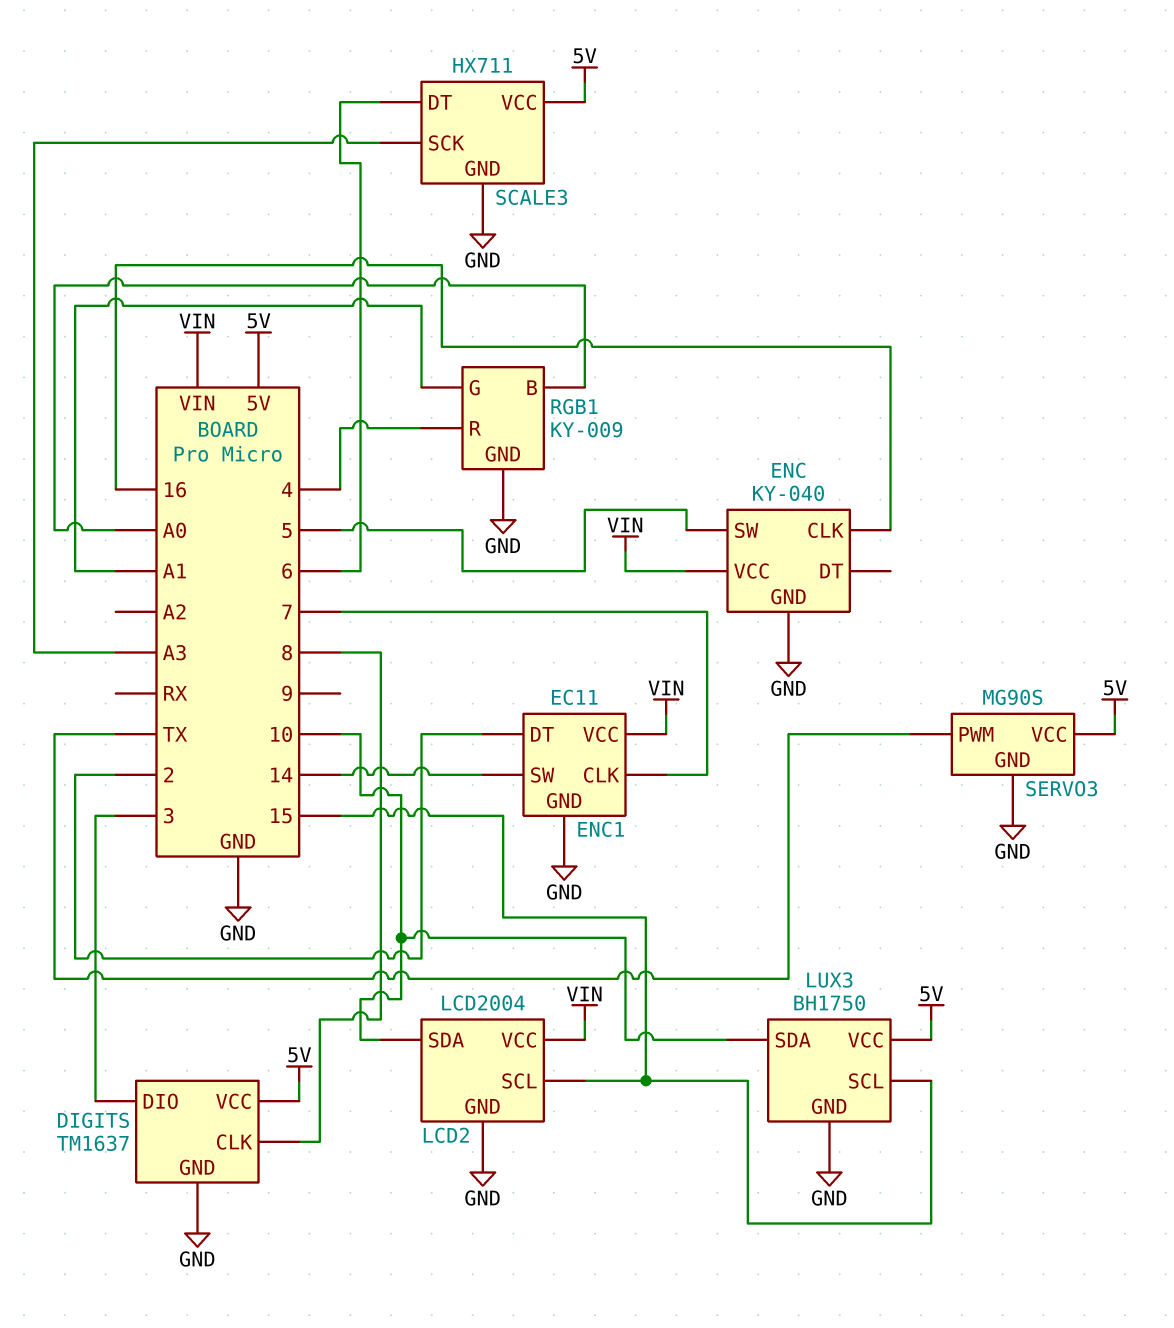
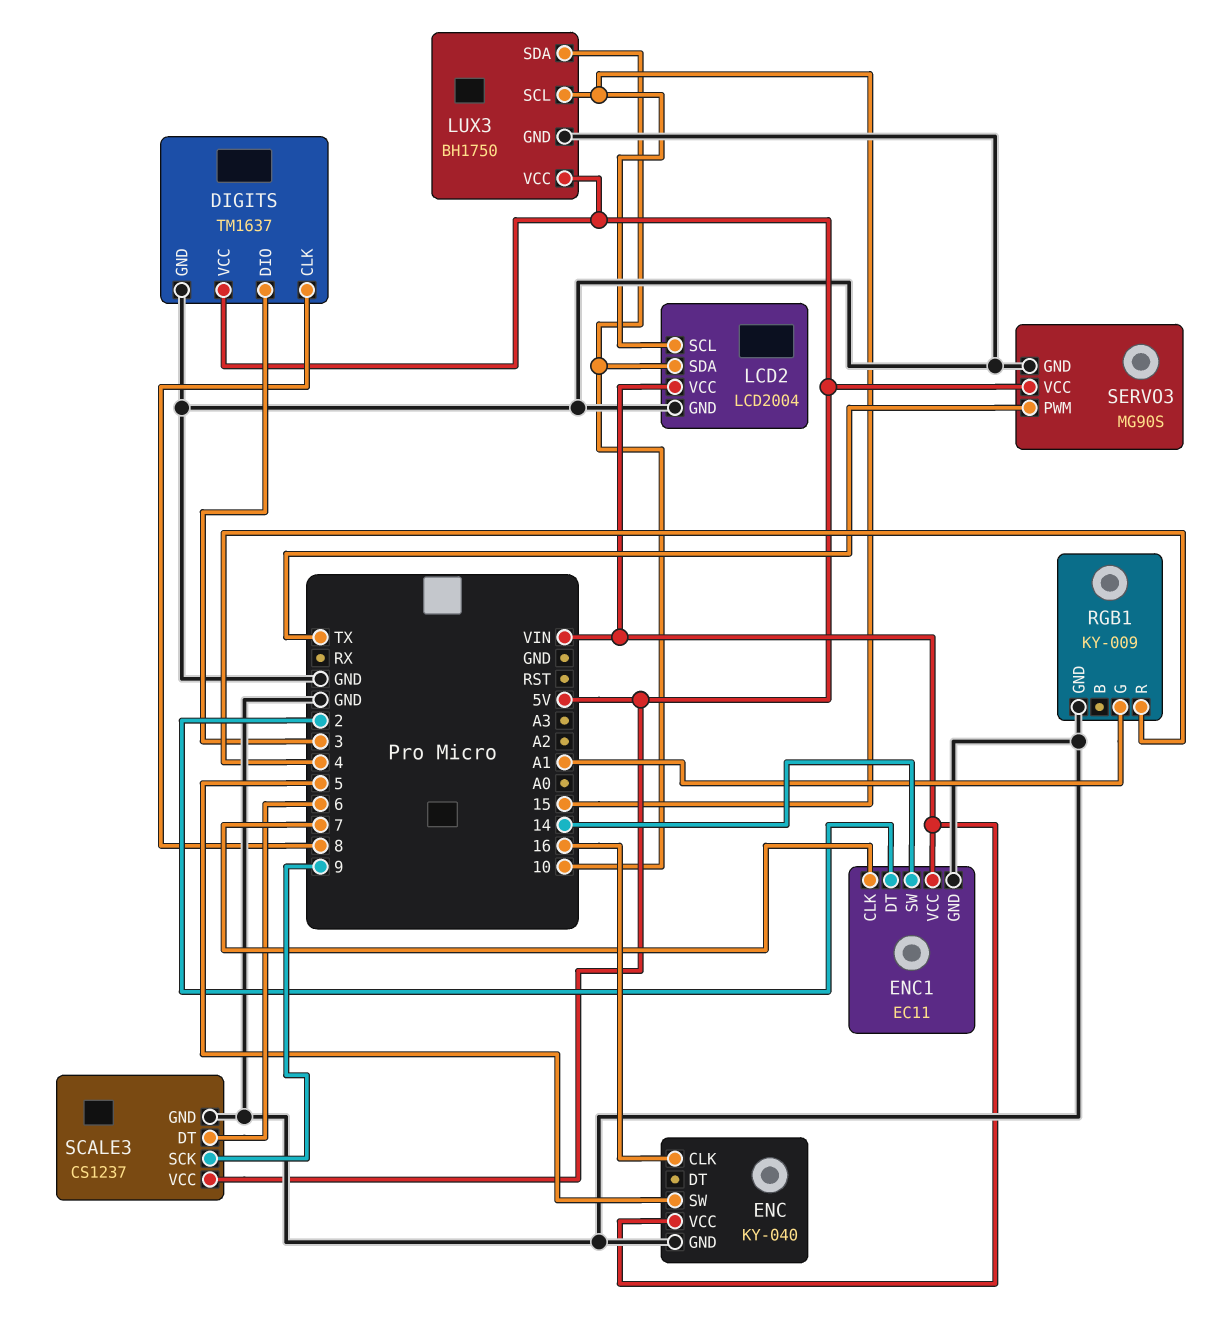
RGB1 pin B: A0 -> none
SCALE3: HX711 -> CS1237
SCALE3 pin SCK: A3 -> 9

